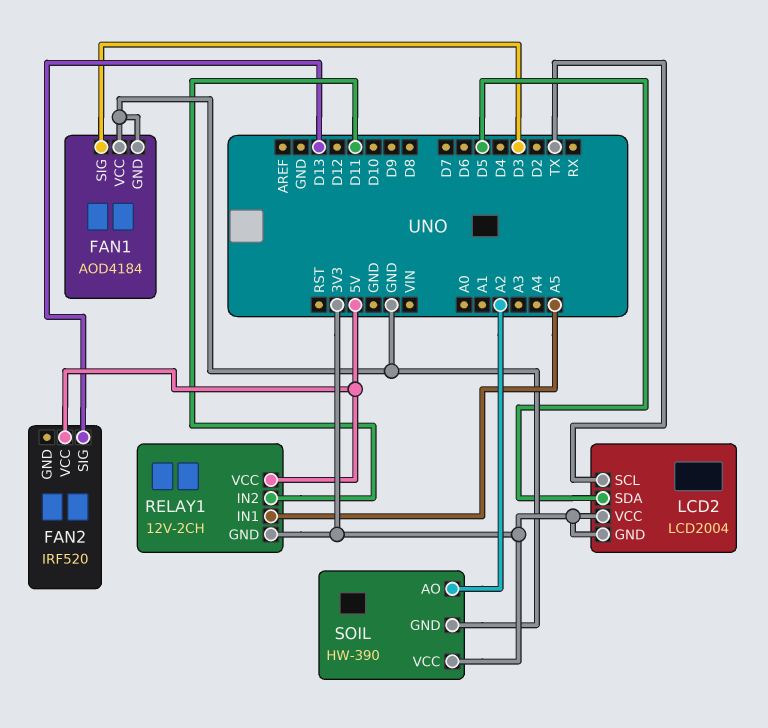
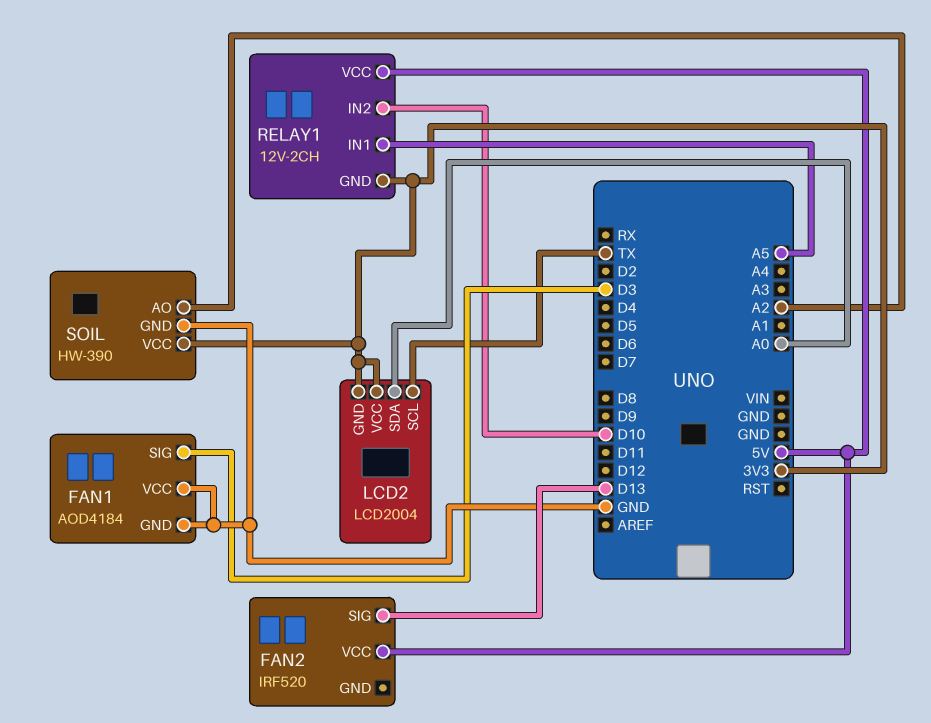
LCD2 pin SDA: D5 -> A0
RELAY1 pin IN2: D11 -> D10

